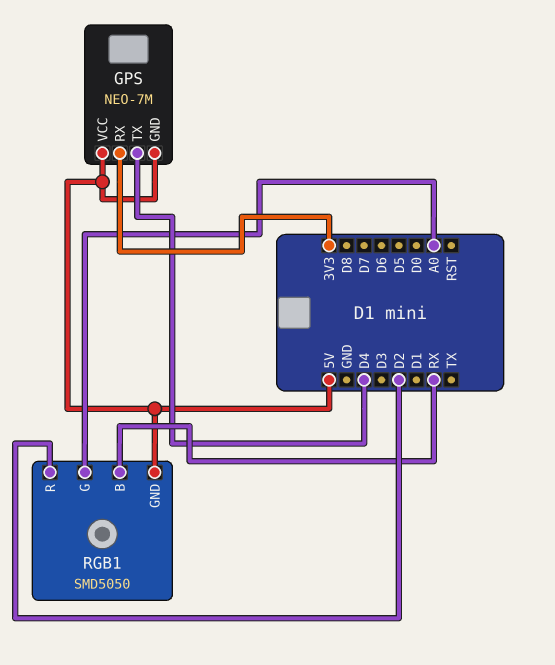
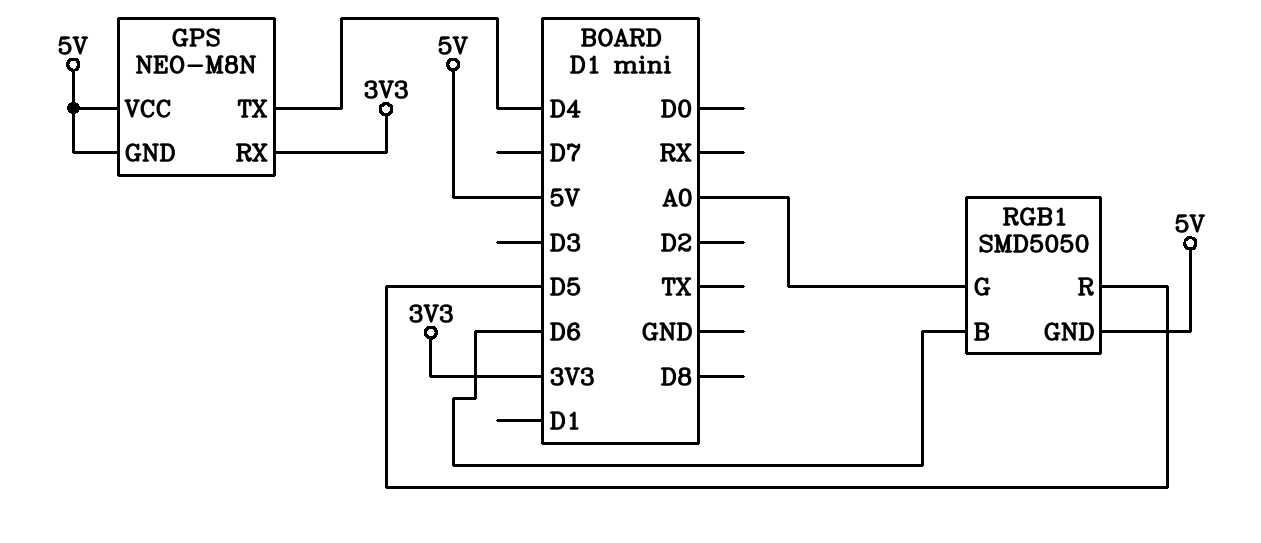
GPS: NEO-7M -> NEO-M8N
RGB1 pin B: RX -> D6
RGB1 pin R: D2 -> D5

